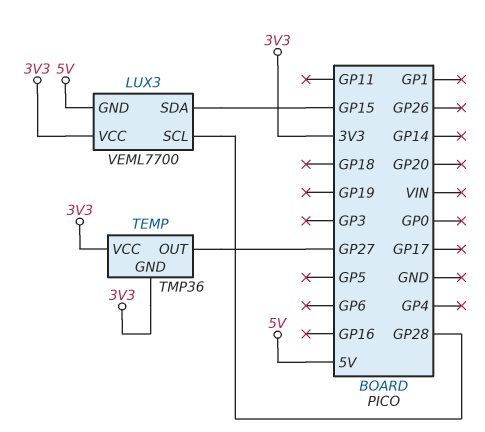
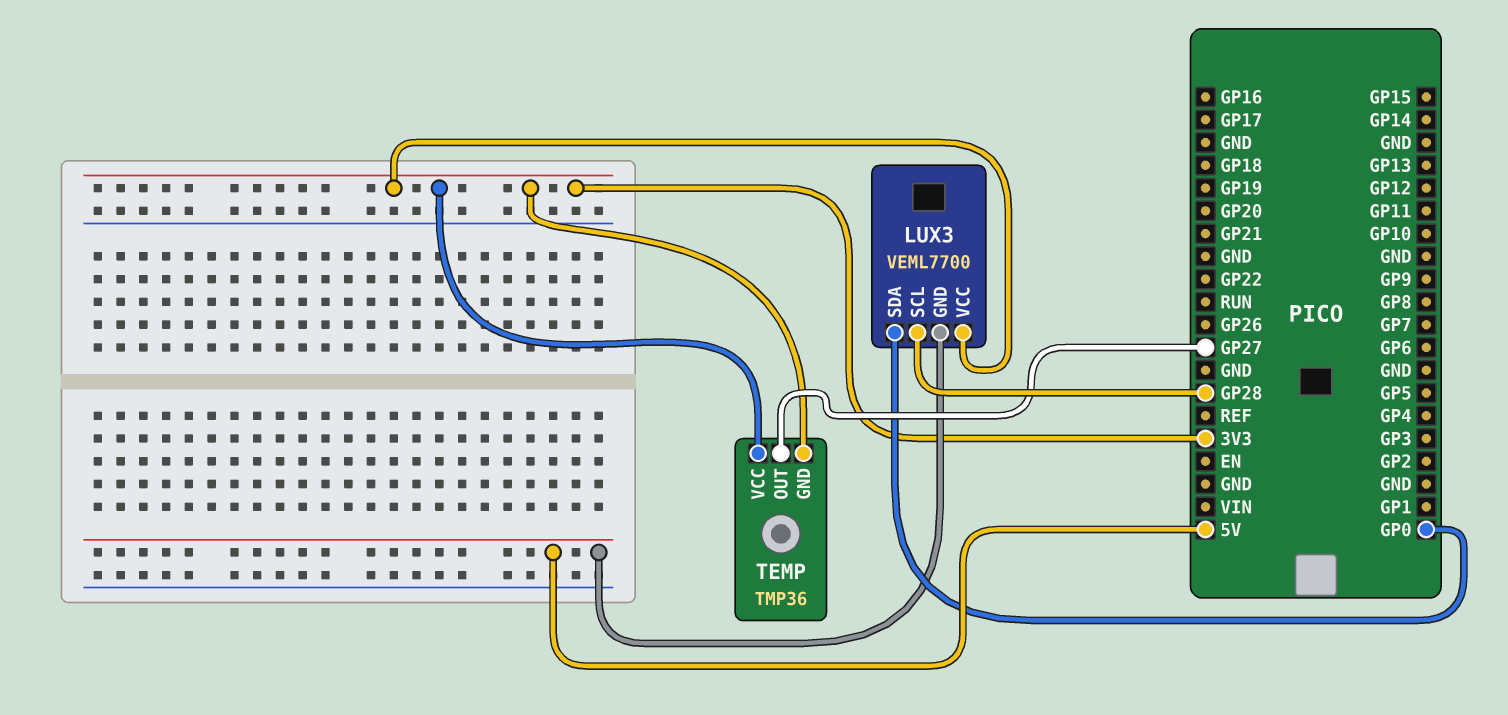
LUX3 pin SDA: GP15 -> GP0

